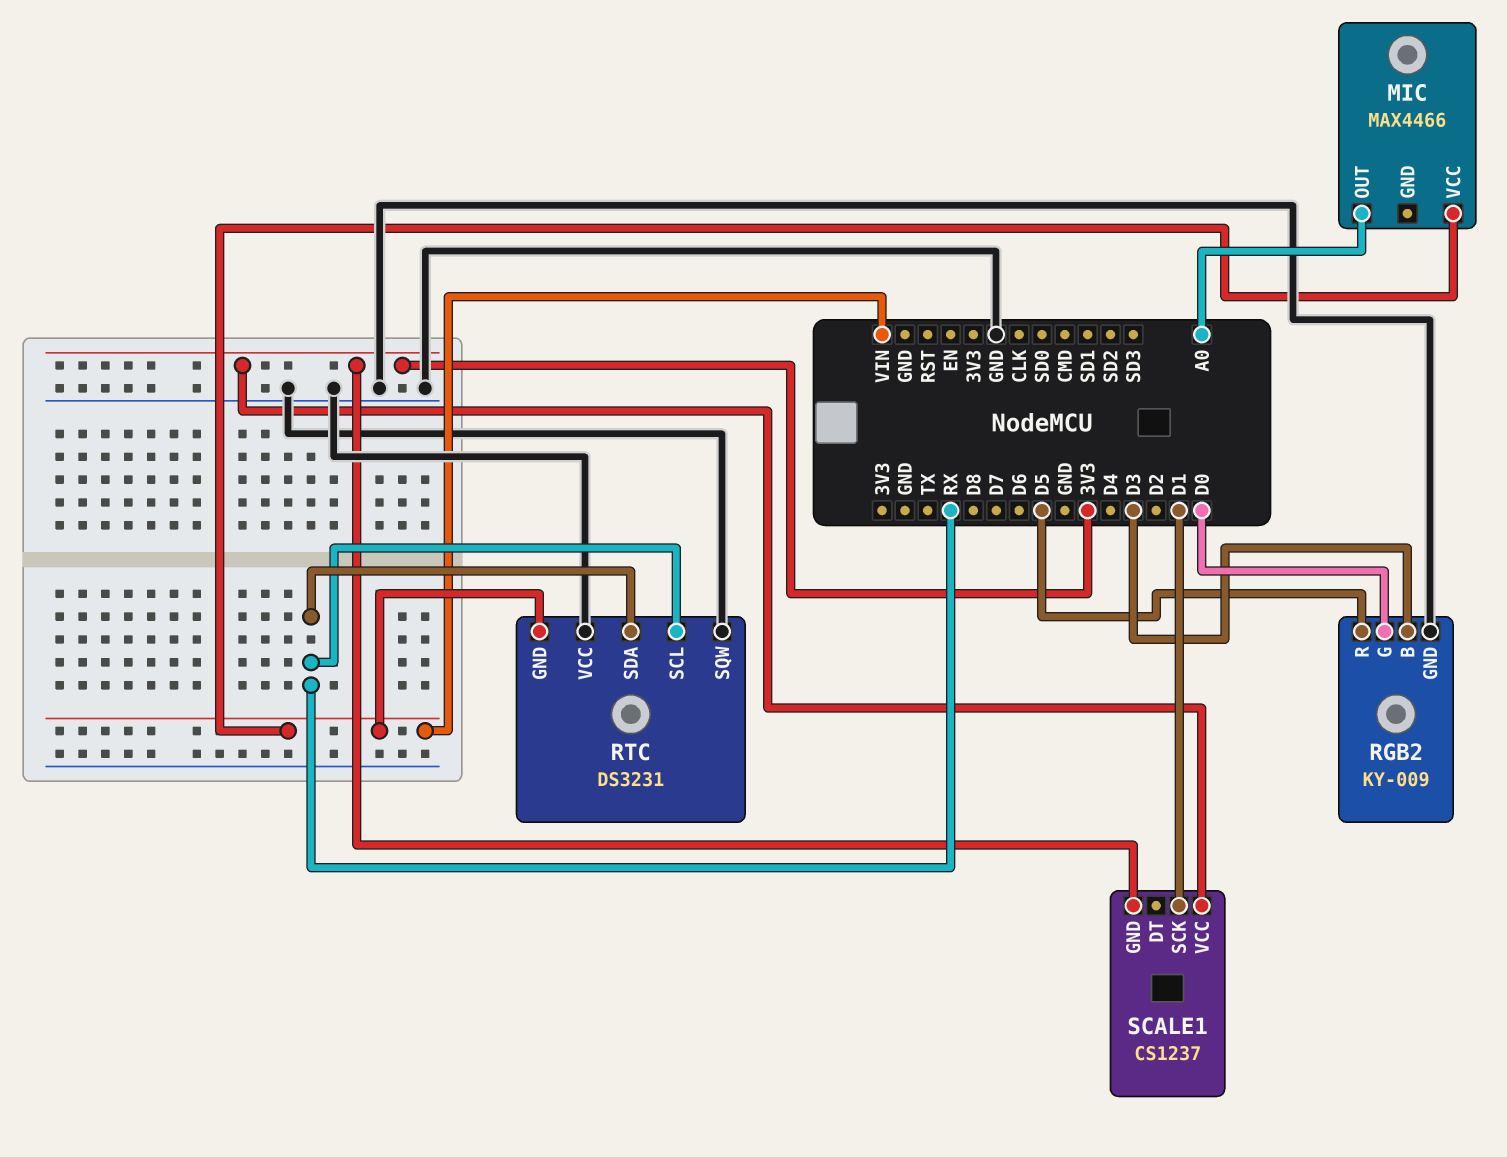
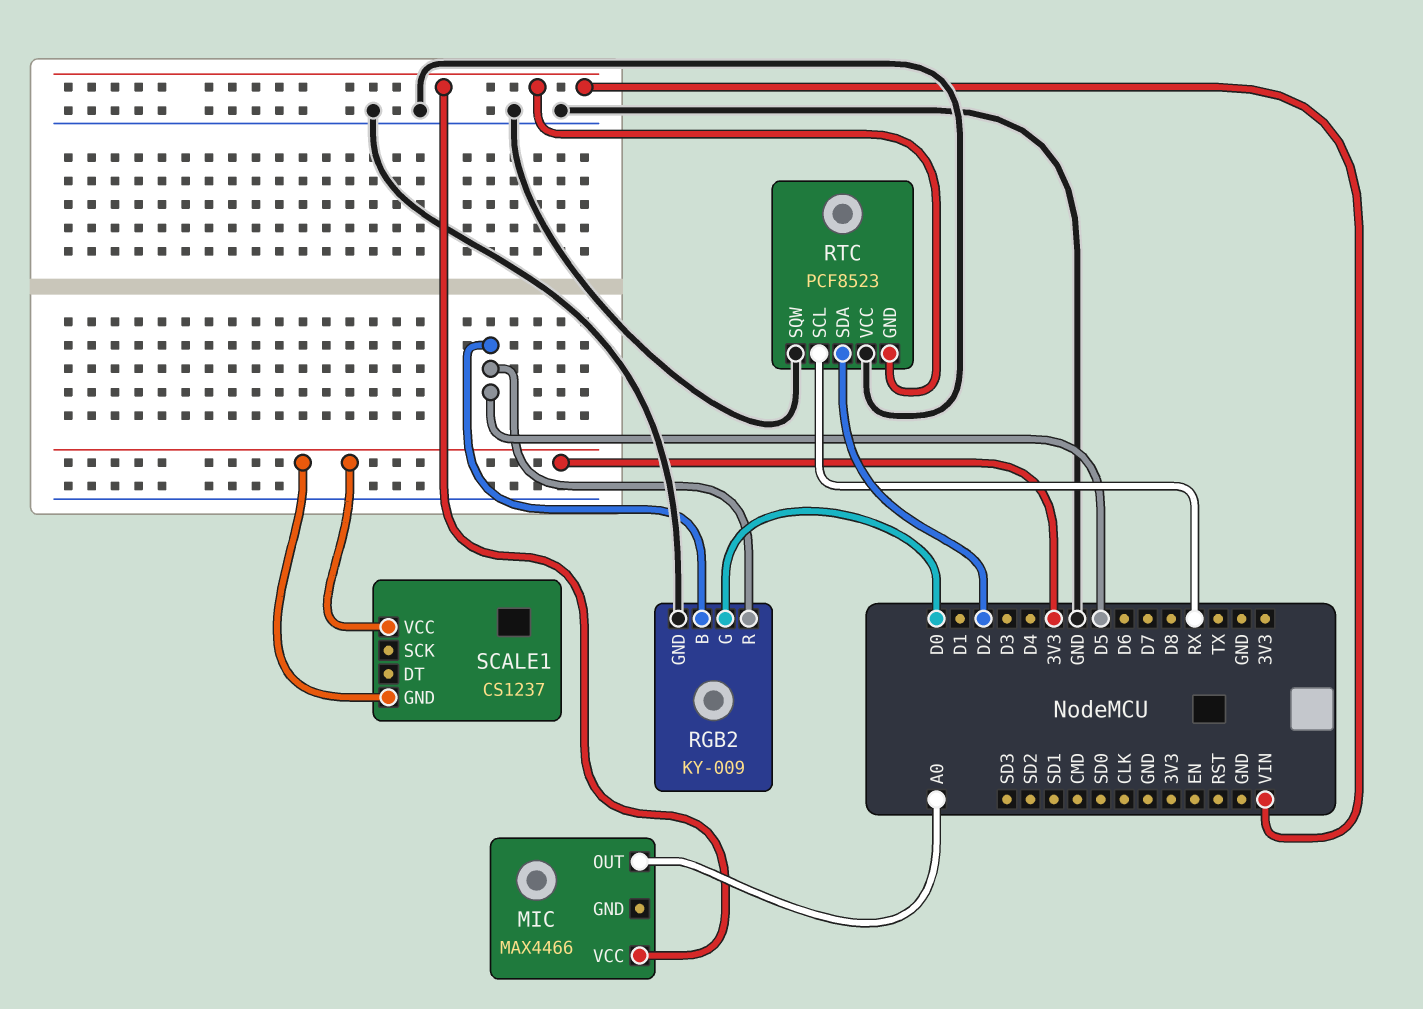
RGB2 pin B: D3 -> D5
RTC: DS3231 -> PCF8523
RTC pin SDA: RX -> D2
SCALE1 pin SCK: D1 -> none

